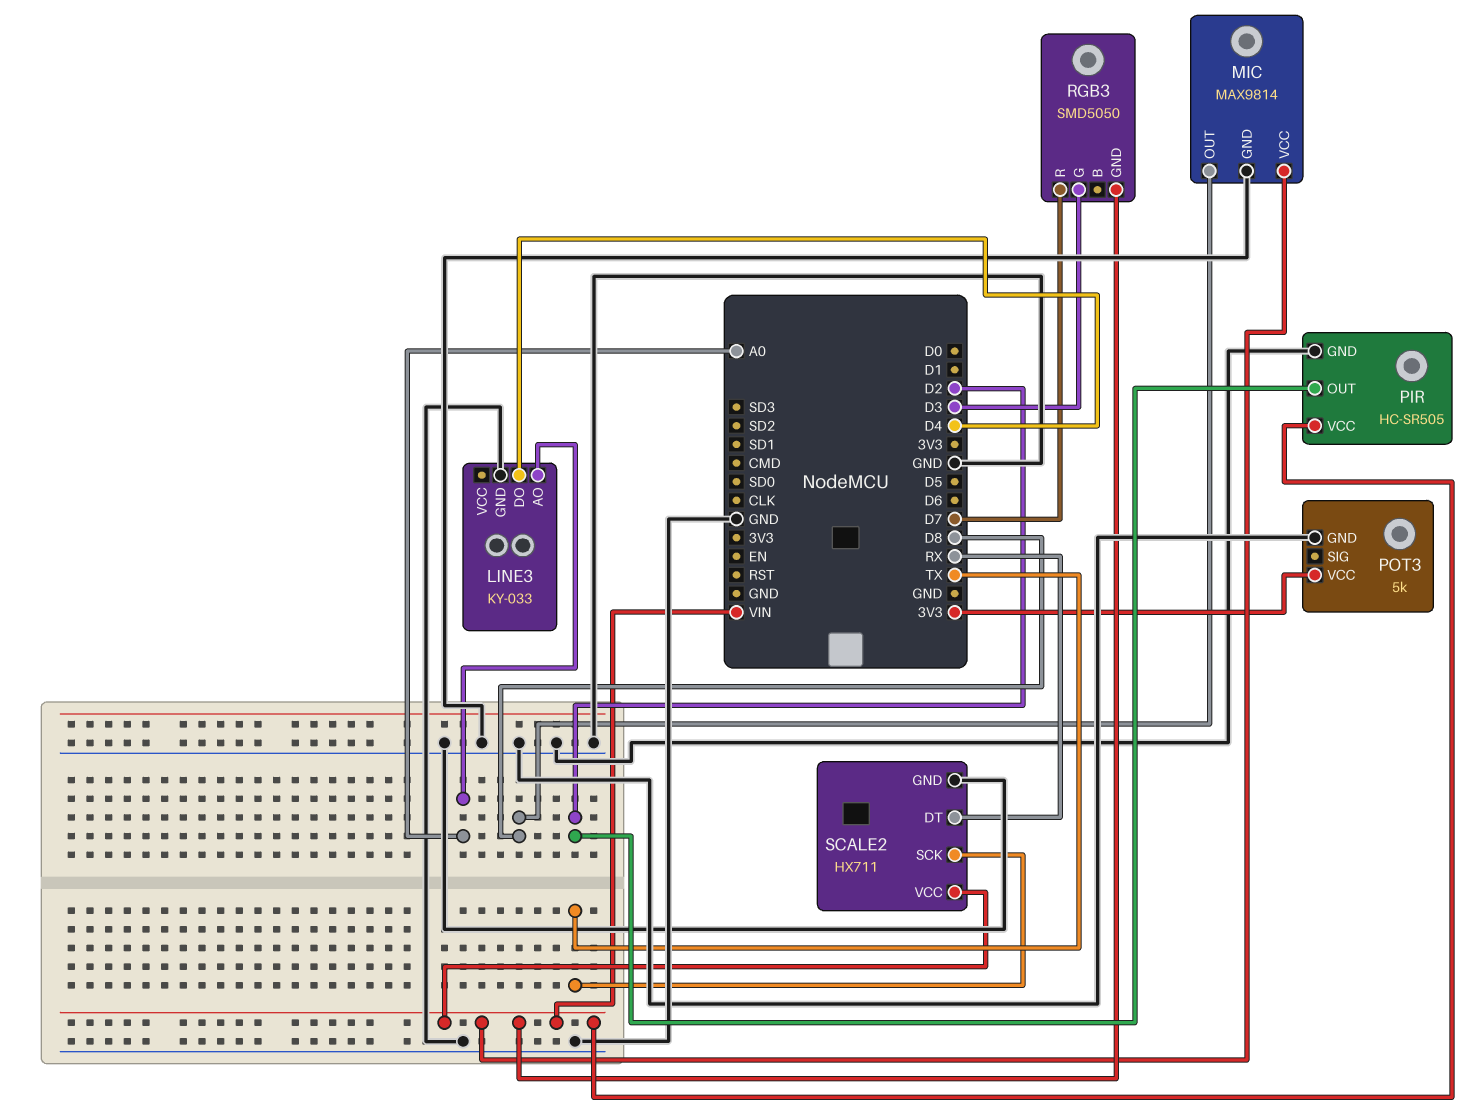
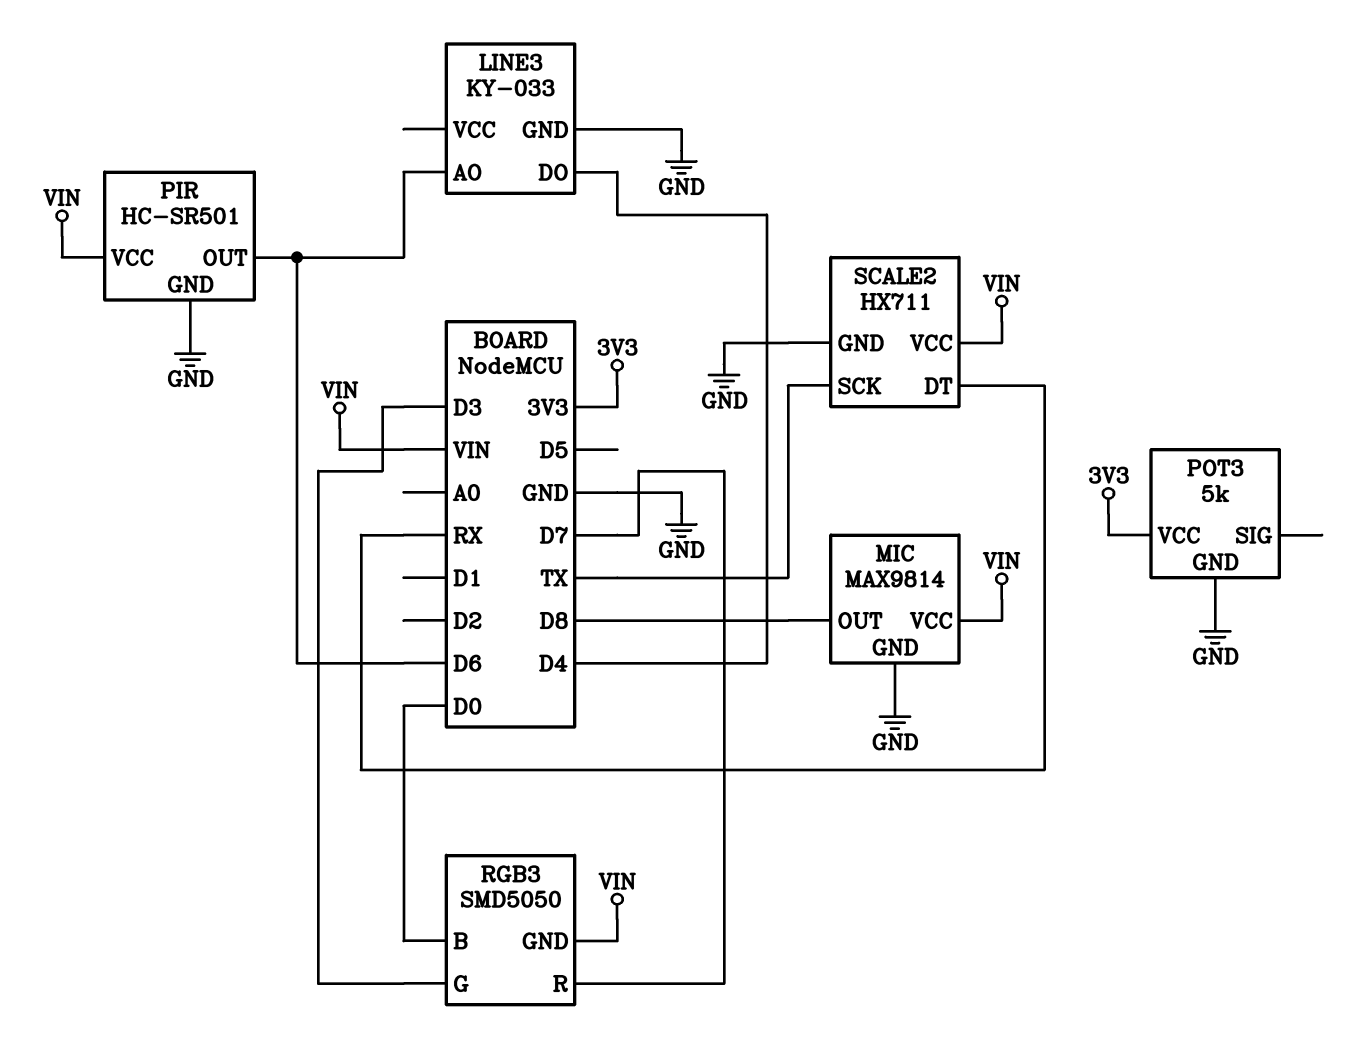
LINE3 pin AO: A0 -> D6
PIR: HC-SR505 -> HC-SR501
PIR pin OUT: D2 -> D6
RGB3 pin B: none -> D0

